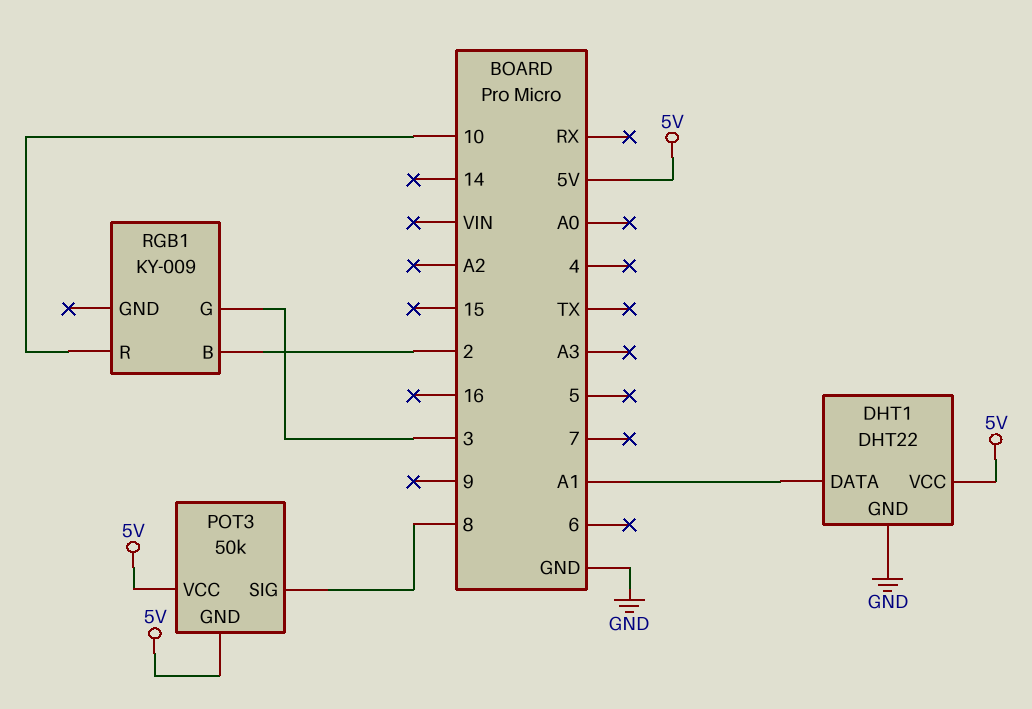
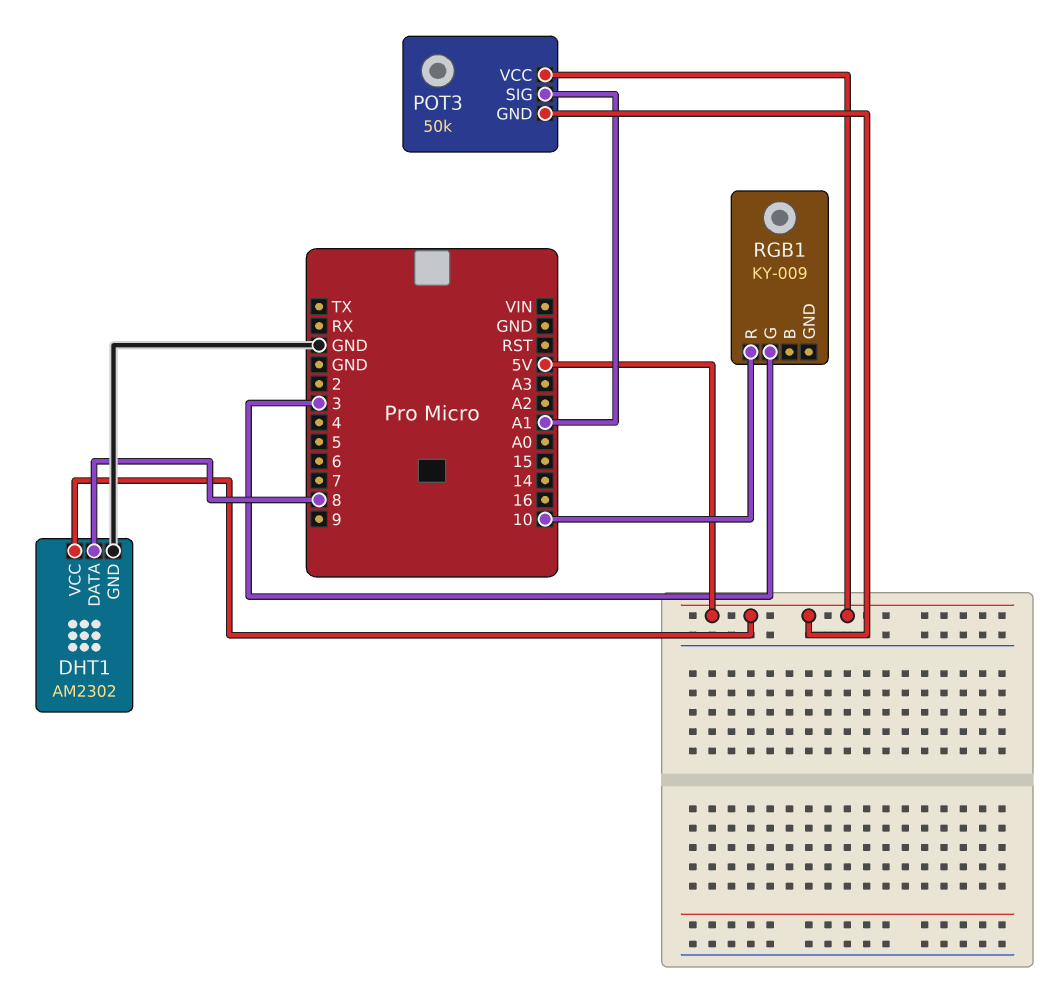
DHT1: DHT22 -> AM2302
DHT1 pin DATA: A1 -> 8
POT3 pin SIG: 8 -> A1
RGB1 pin B: 2 -> none

